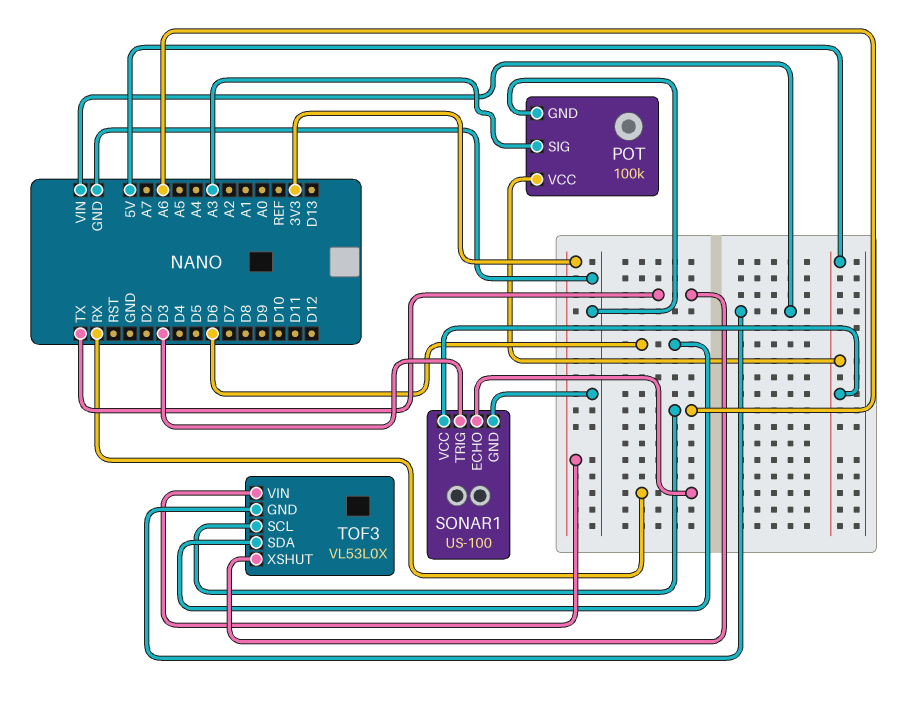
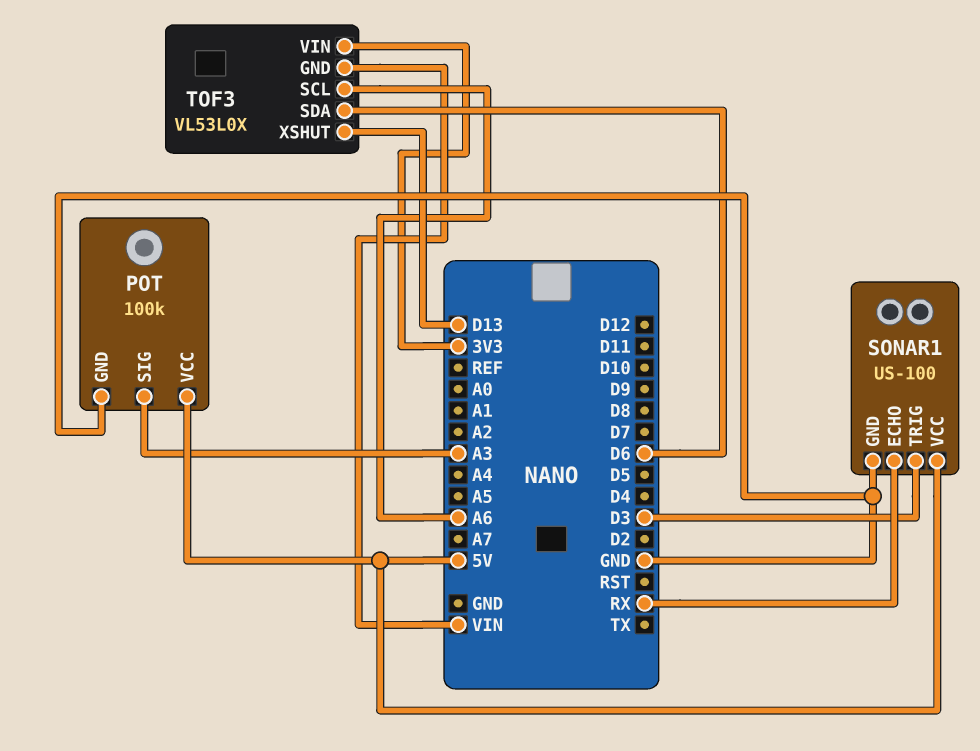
TOF3 pin XSHUT: TX -> D13

